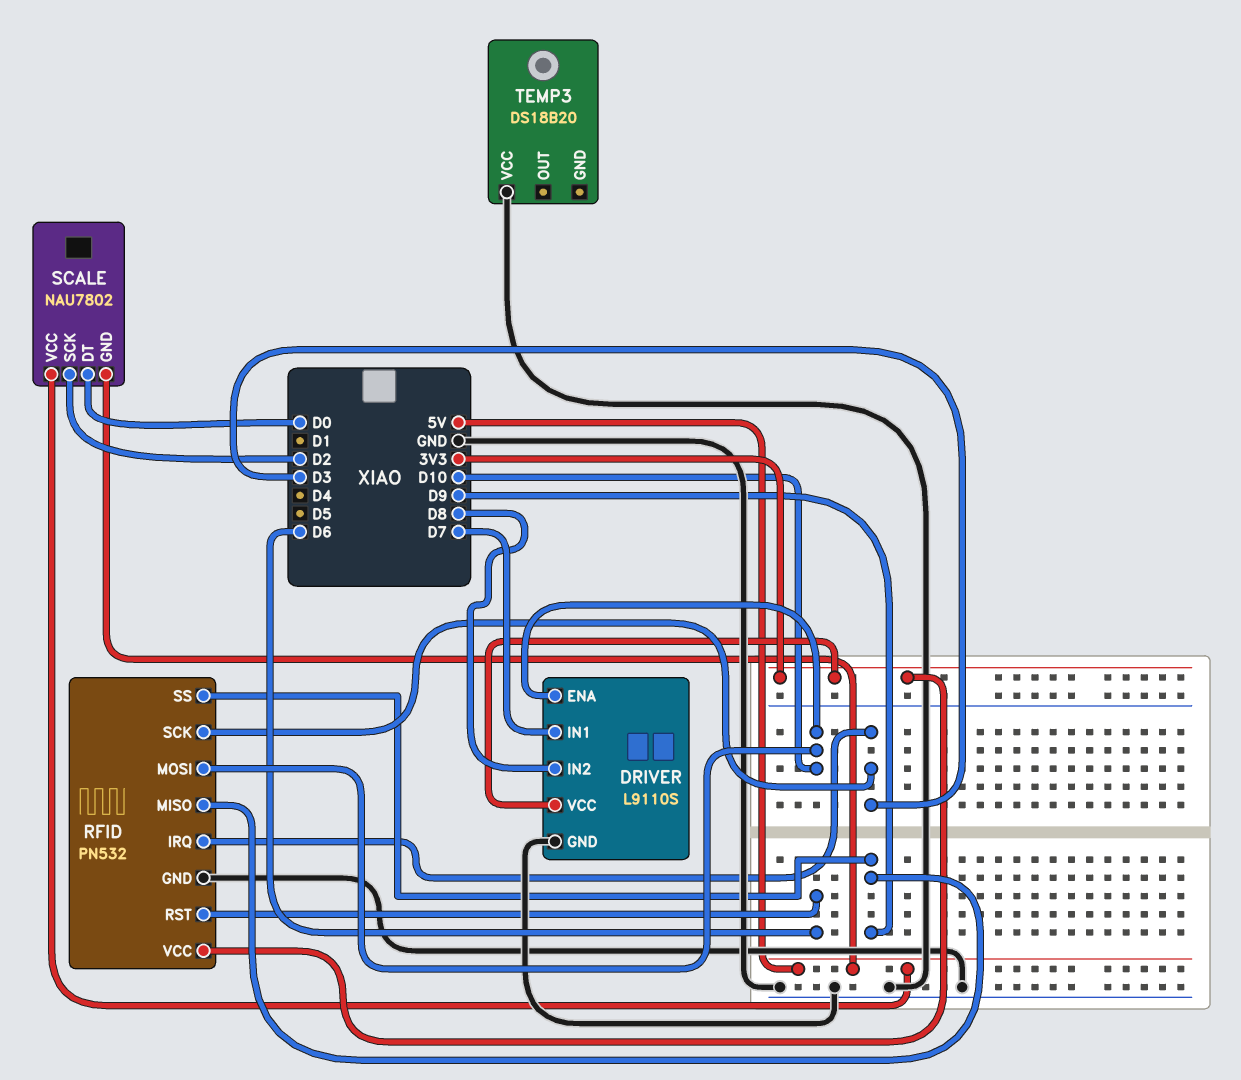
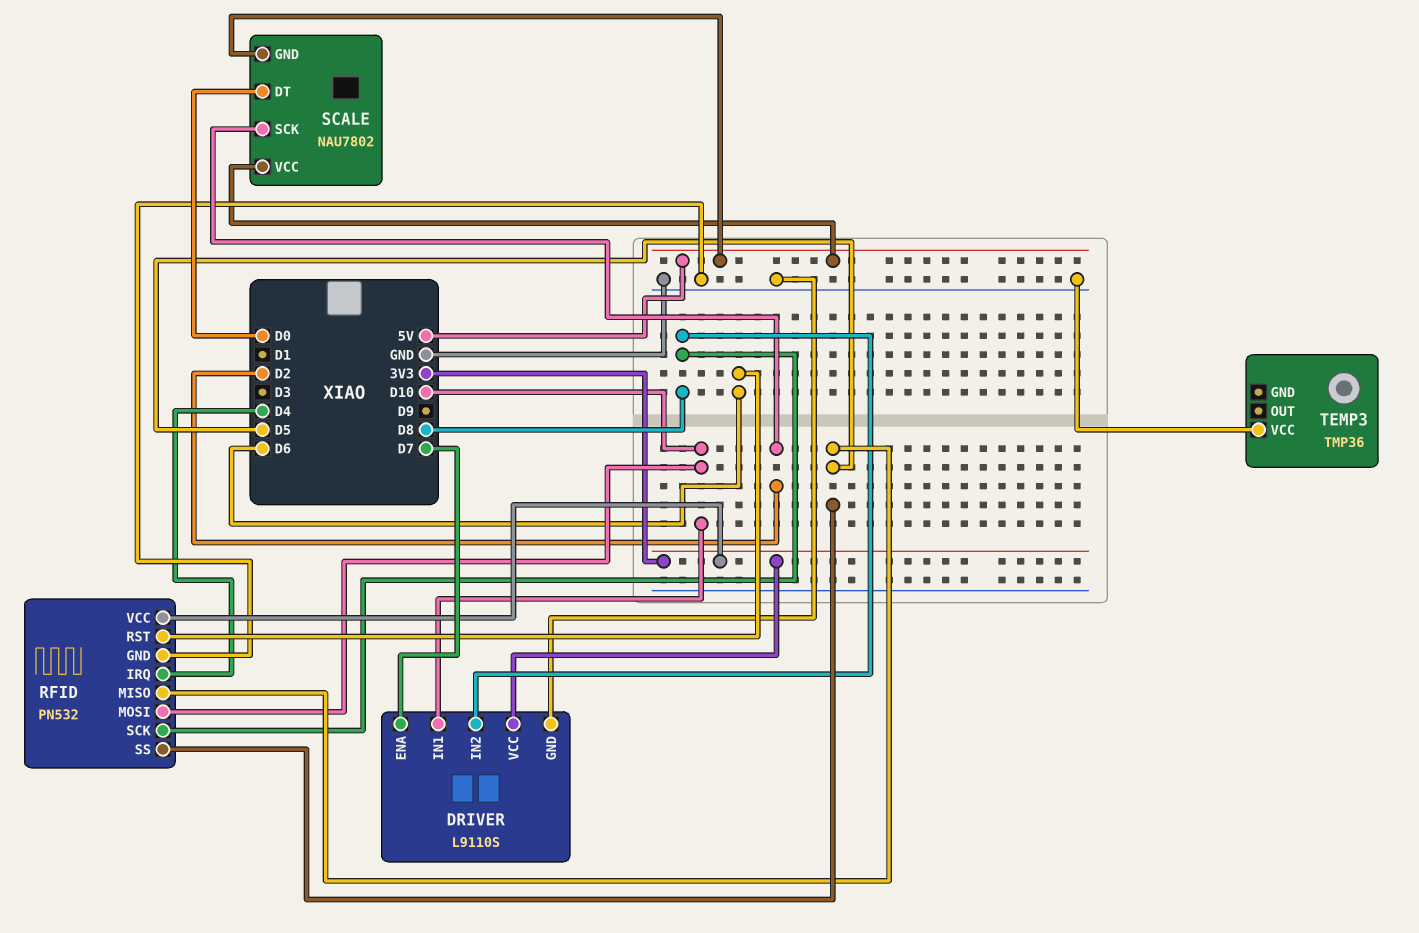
DRIVER pin ENA: D10 -> D7
DRIVER pin IN1: D7 -> D10
RFID pin IRQ: D3 -> D4
RFID pin MISO: D9 -> D5
RFID pin SCK: D3 -> D8
RFID pin SS: D9 -> D5
TEMP3: DS18B20 -> TMP36

